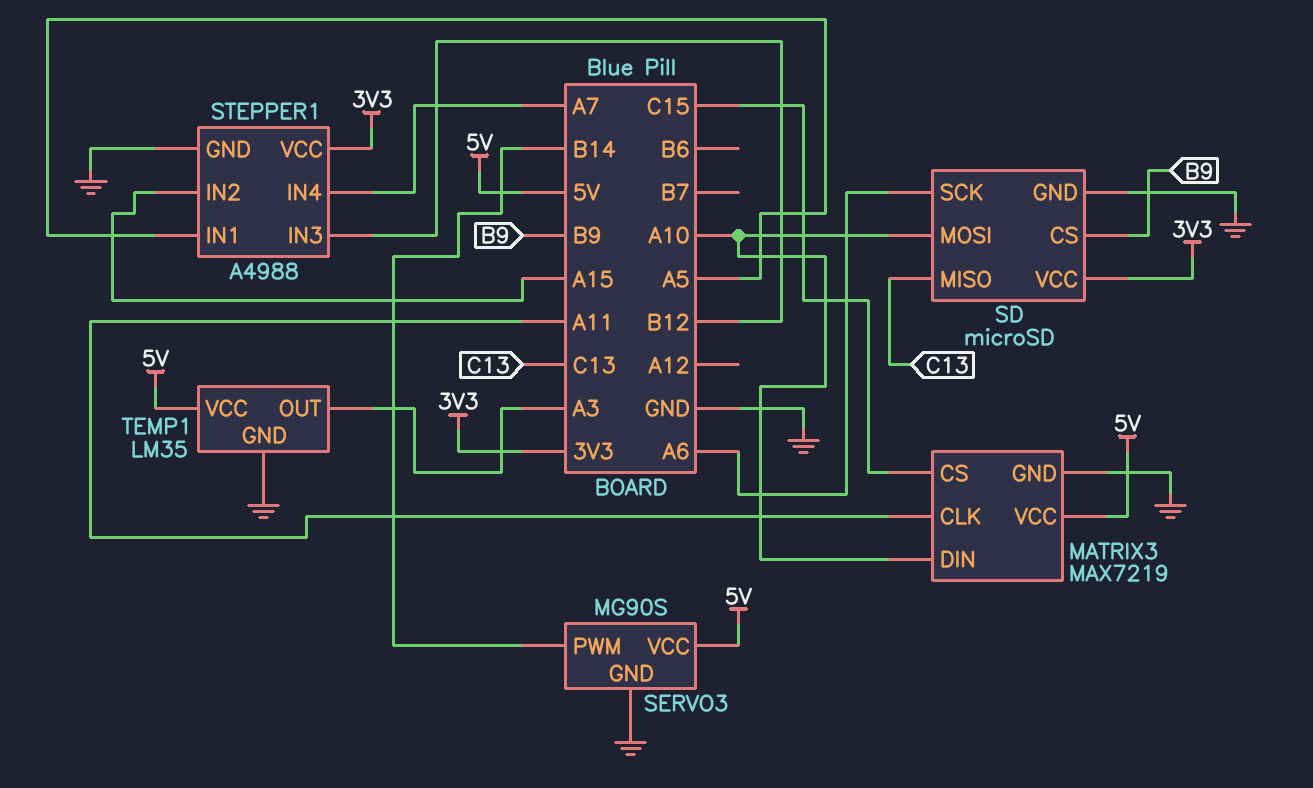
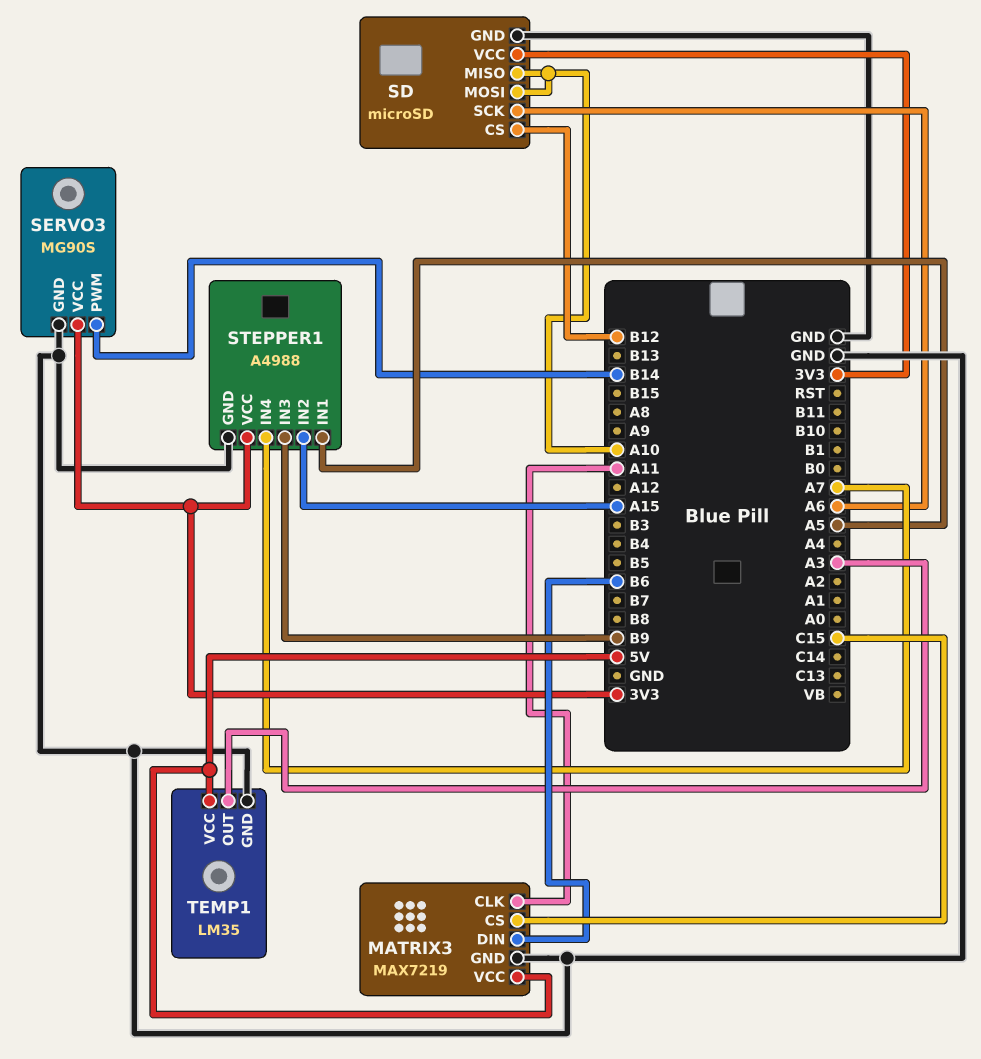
MATRIX3 pin DIN: A10 -> B6
SD pin CS: B9 -> B12
SD pin MISO: C13 -> A10
SERVO3 pin VCC: 5V -> 3V3
STEPPER1 pin IN3: B12 -> B9

